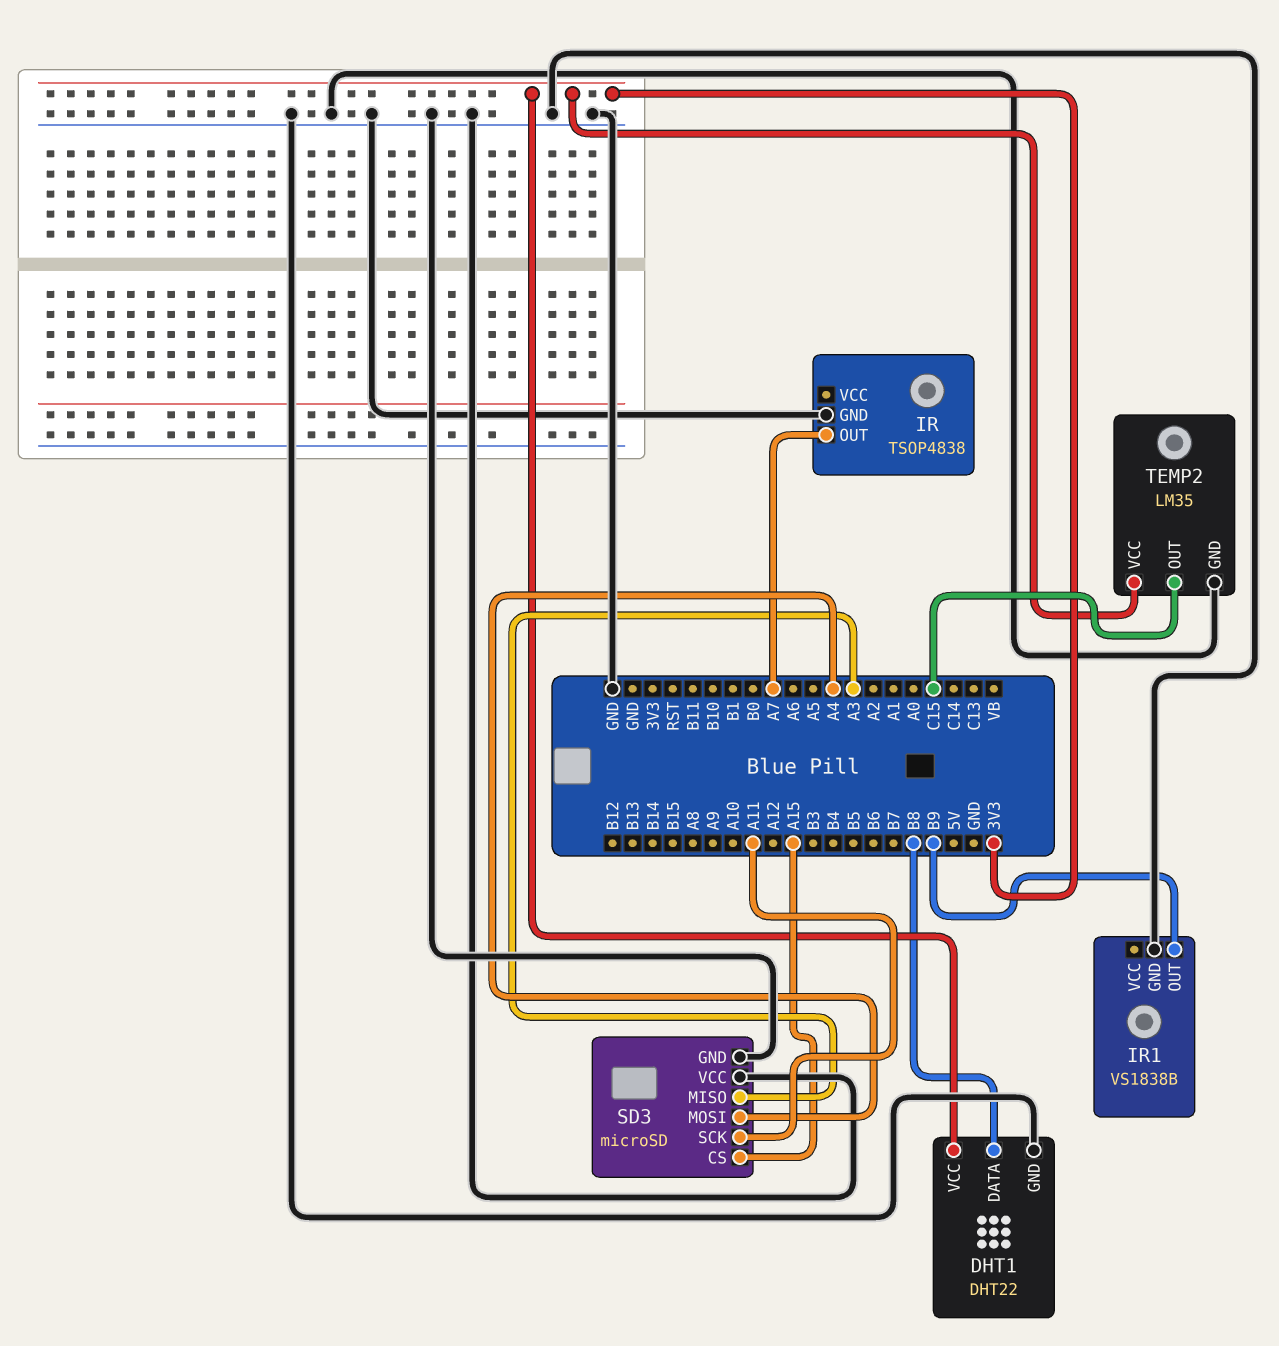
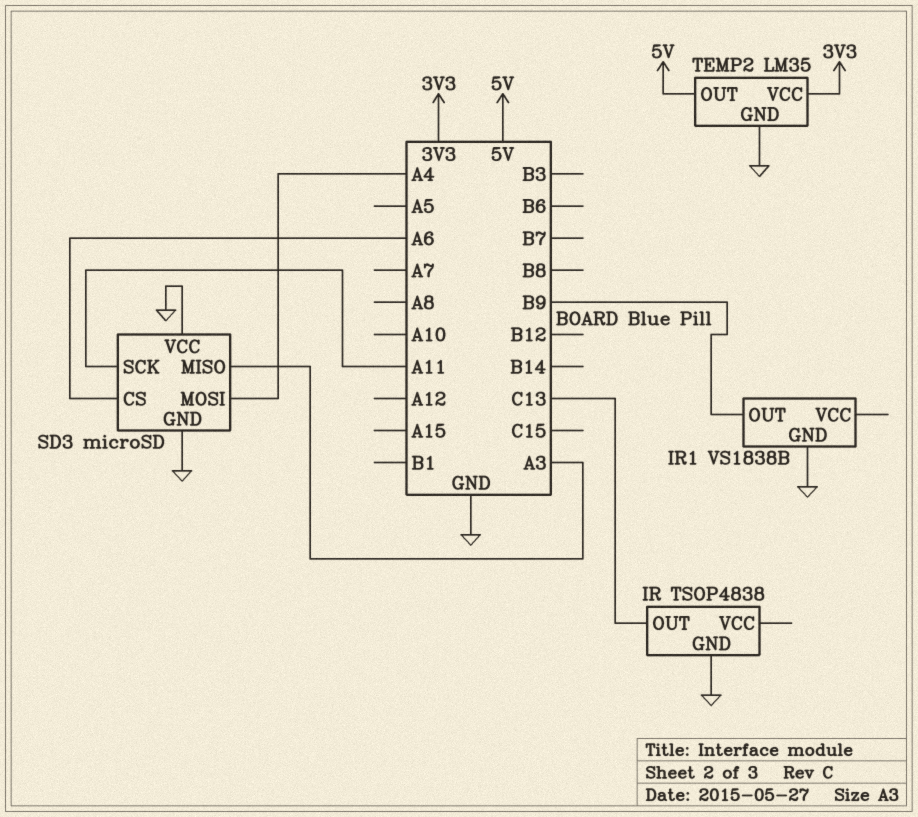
DHT1: DHT22 -> none
DHT1 pin DATA: B8 -> none
DHT1 pin GND: GND -> none
DHT1 pin VCC: 3V3 -> none
IR pin OUT: A7 -> C13
SD3 pin CS: A15 -> A6
TEMP2 pin OUT: C15 -> 5V

